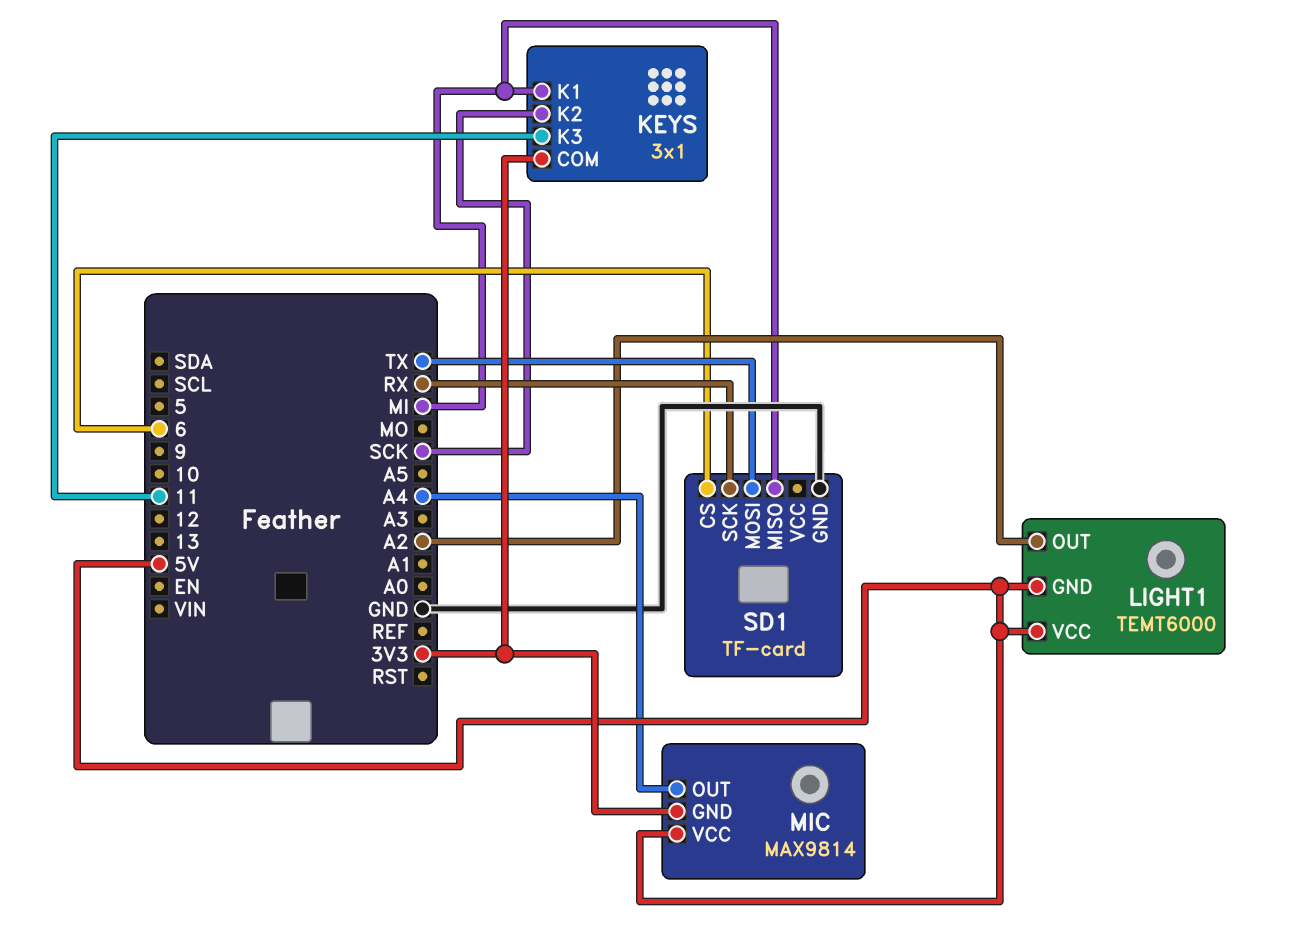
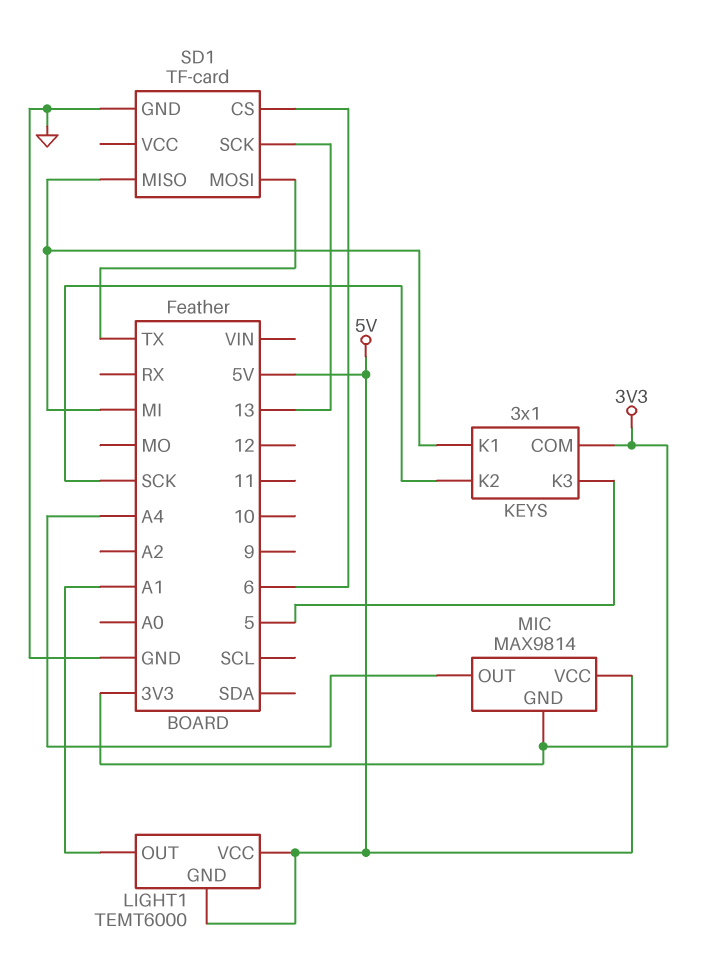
KEYS pin K3: 11 -> 5
LIGHT1 pin OUT: A2 -> A1
SD1 pin SCK: RX -> 13

